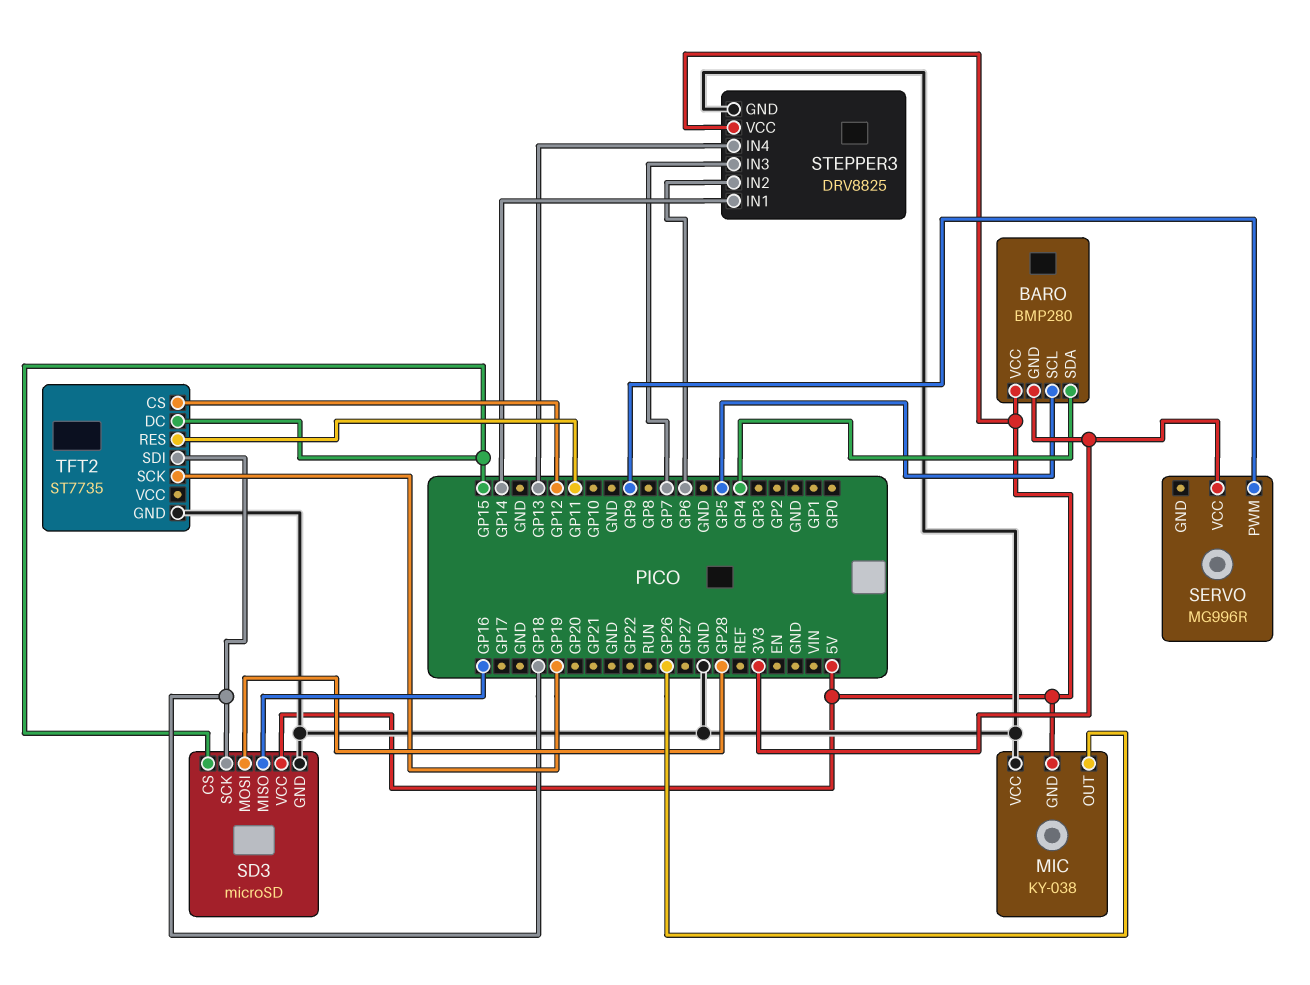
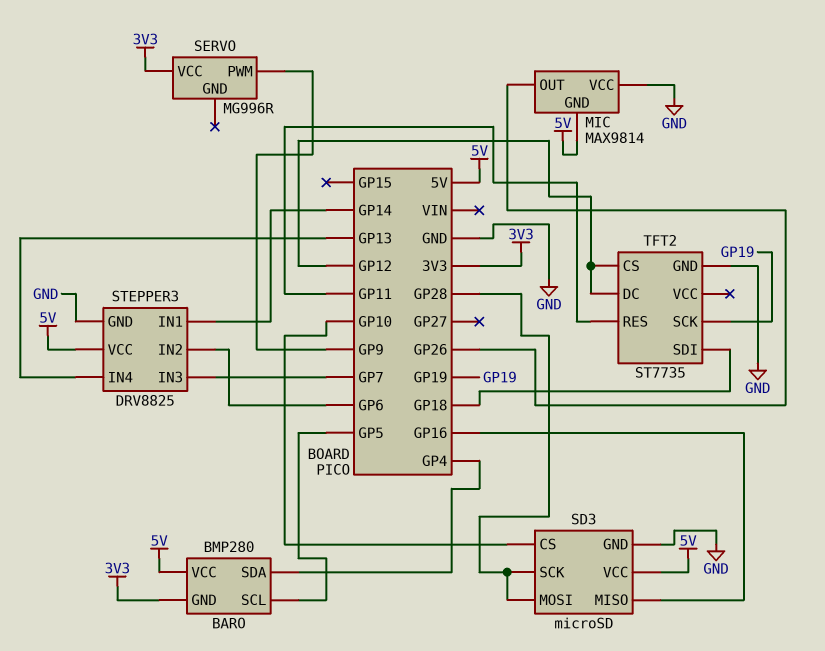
MIC: KY-038 -> MAX9814
SD3 pin CS: GP15 -> GP10
SD3 pin SCK: GP18 -> GP28
TFT2 pin DC: GP15 -> GP12

